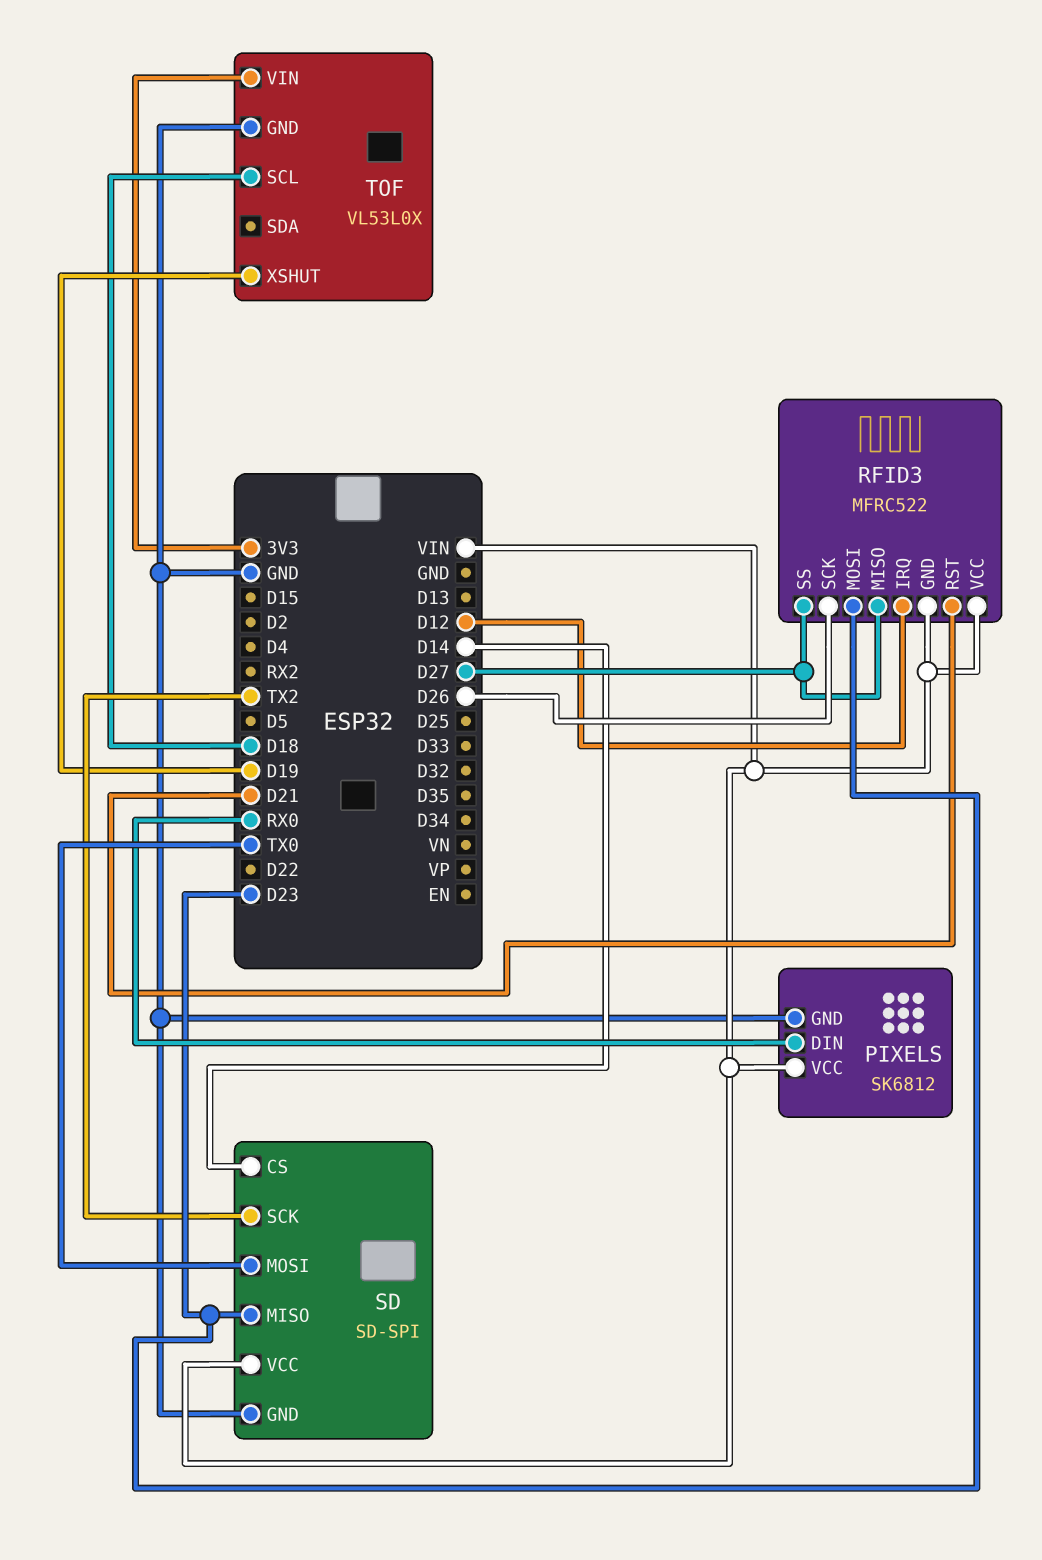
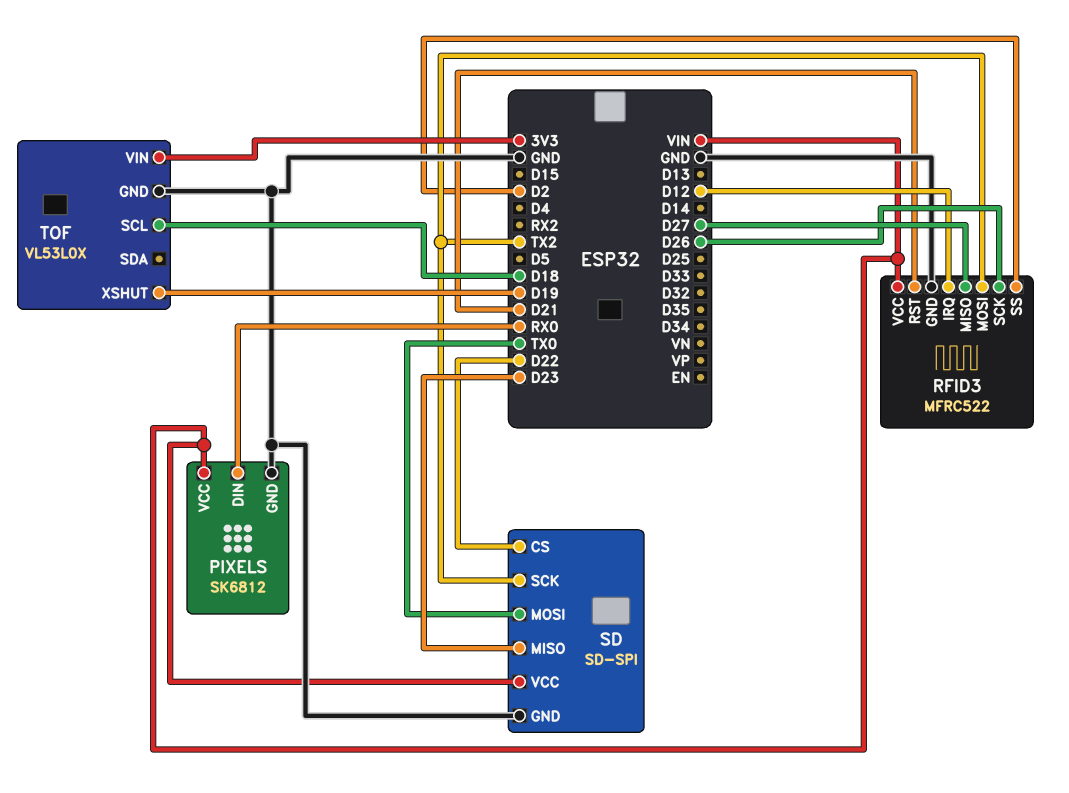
RFID3 pin GND: VIN -> GND
RFID3 pin MOSI: D23 -> TX2
RFID3 pin SS: D27 -> D2
SD pin CS: D14 -> D22

